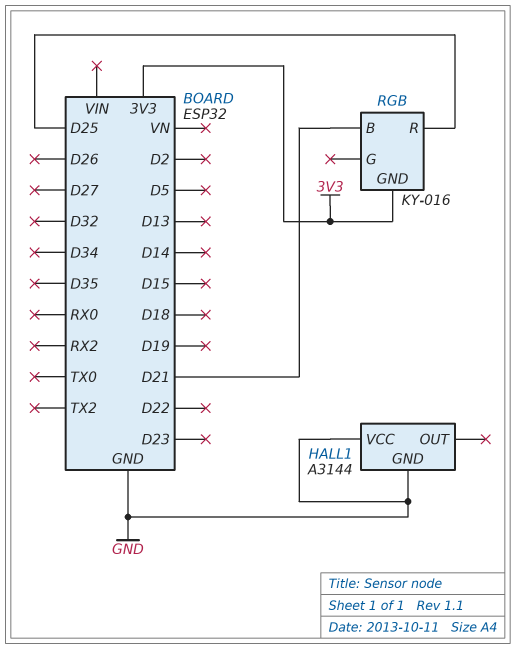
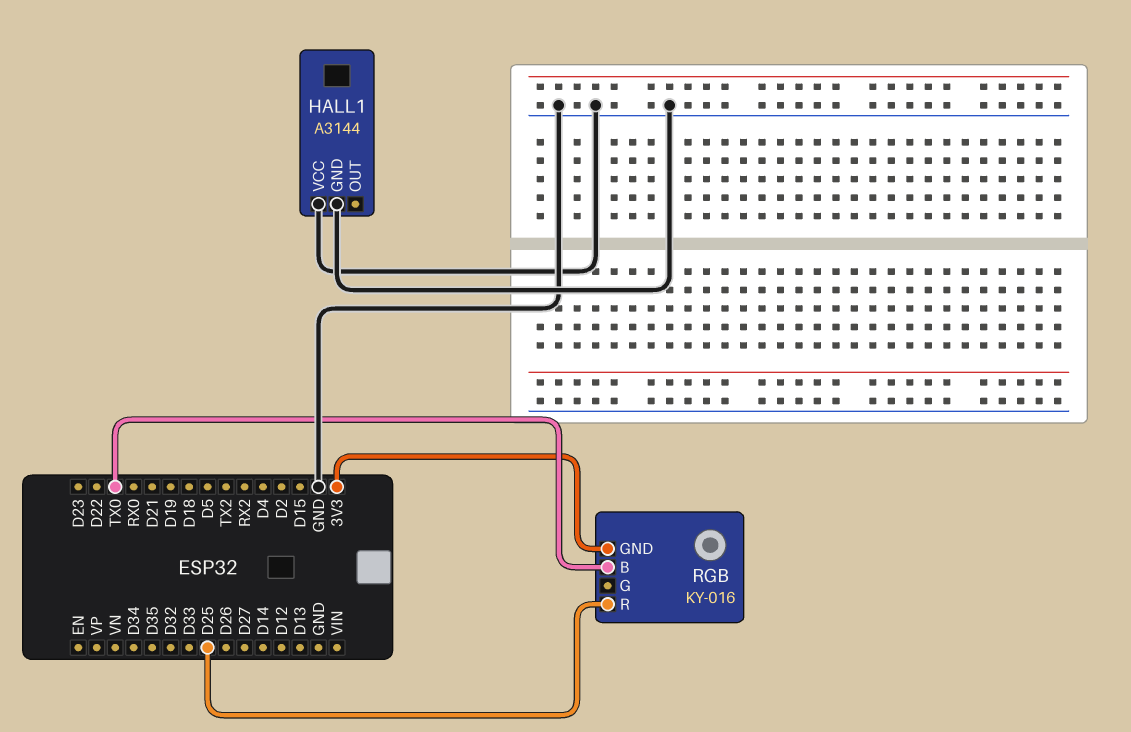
RGB pin B: D21 -> TX0

